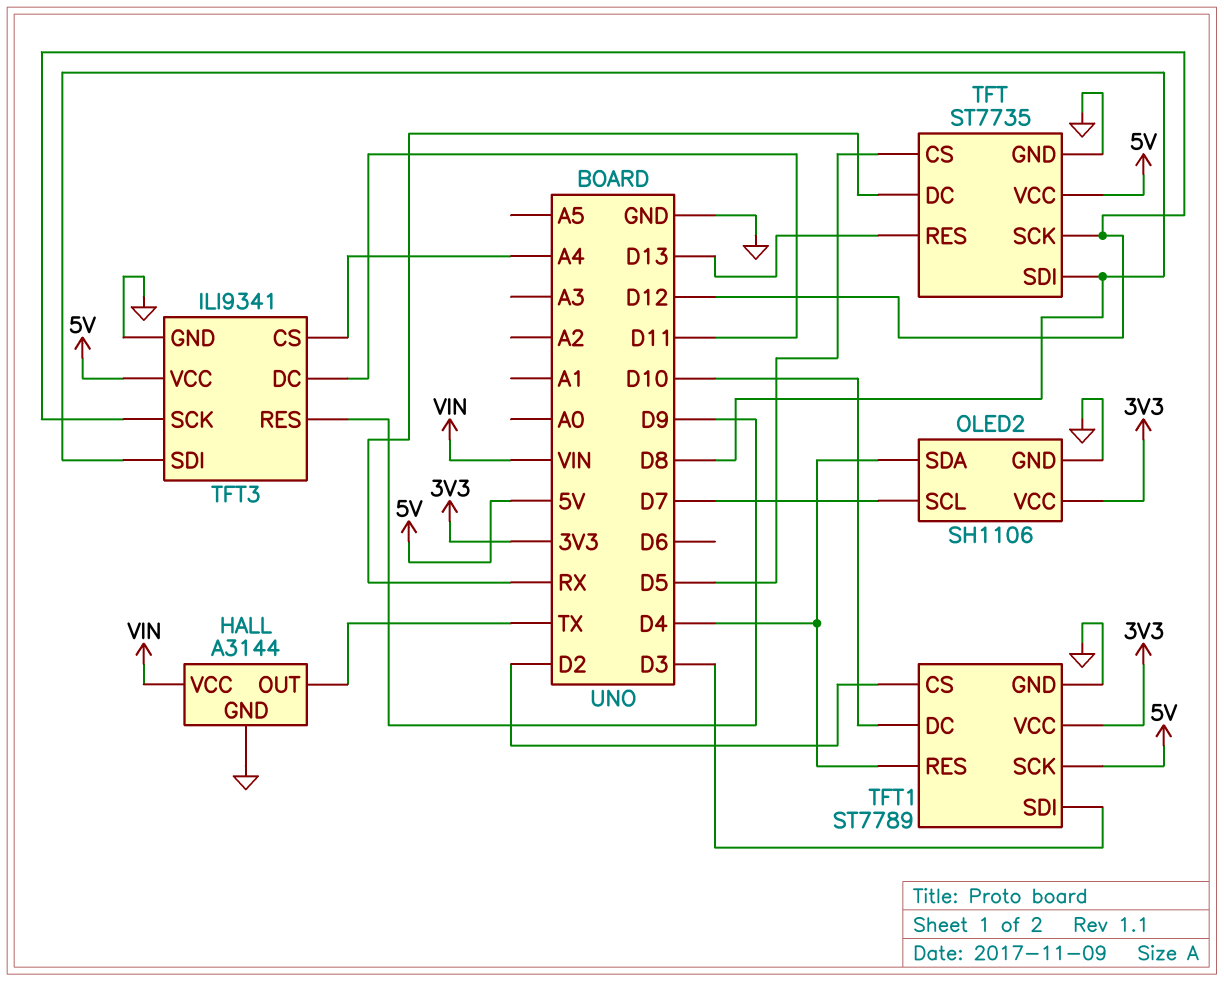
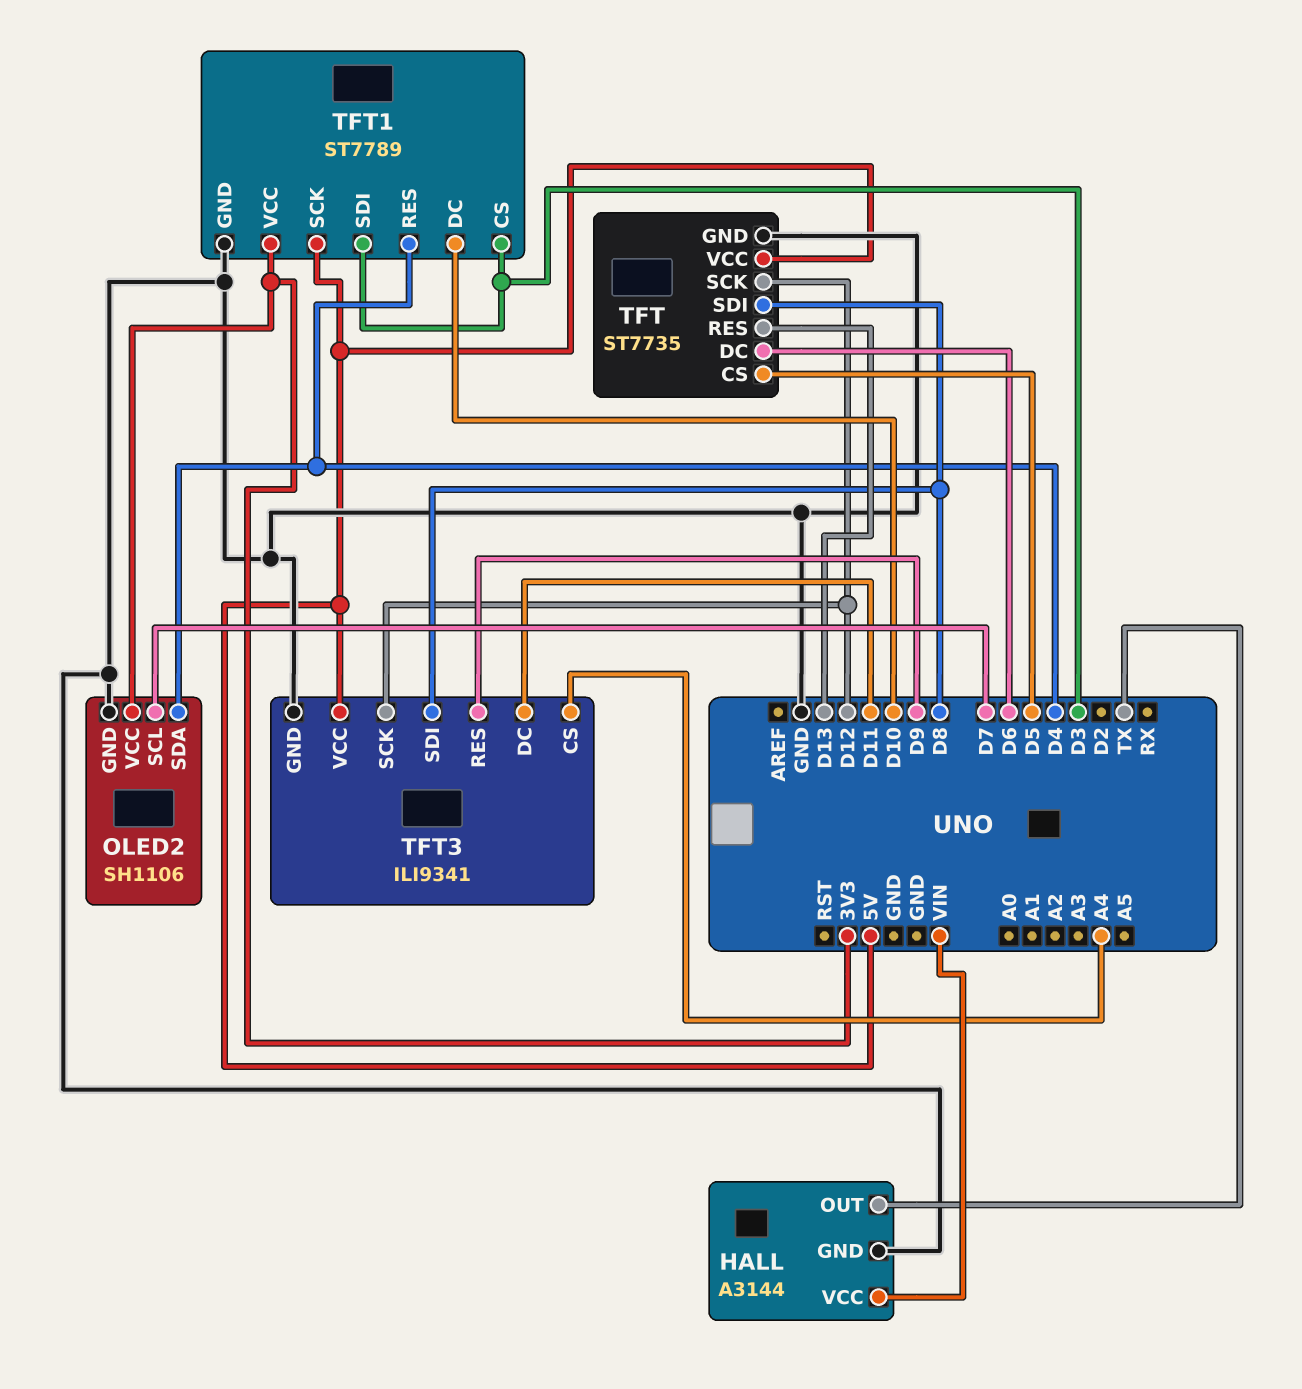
TFT pin DC: RX -> D6
TFT1 pin CS: D2 -> D3

